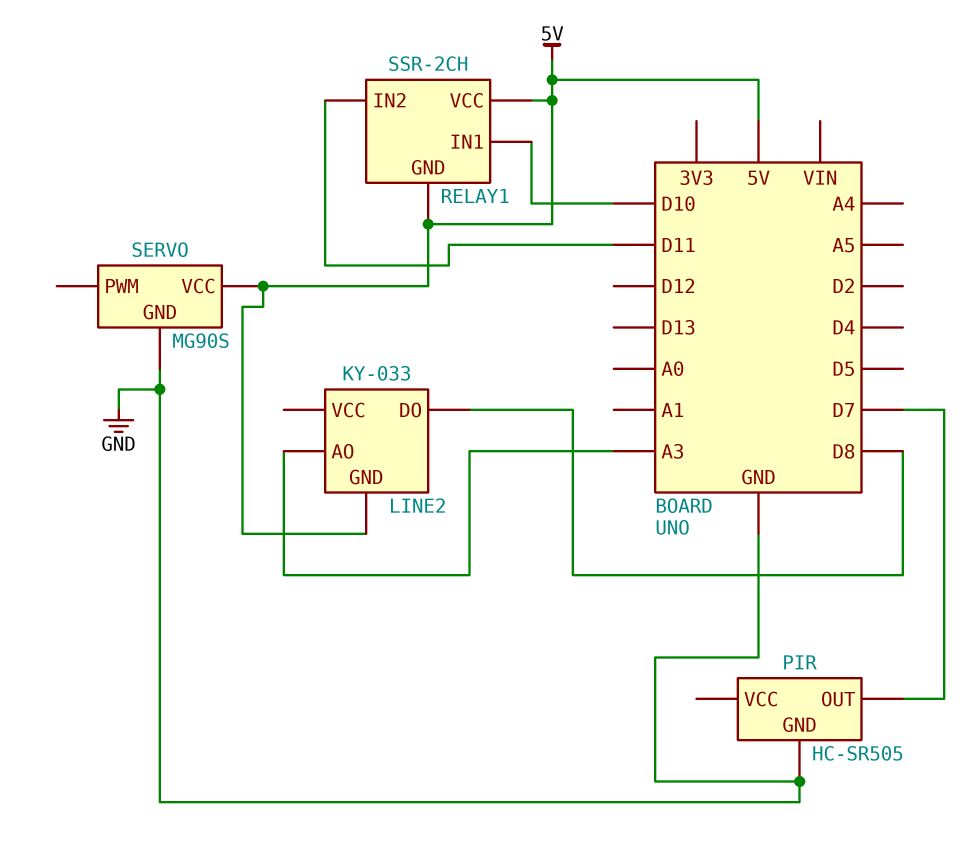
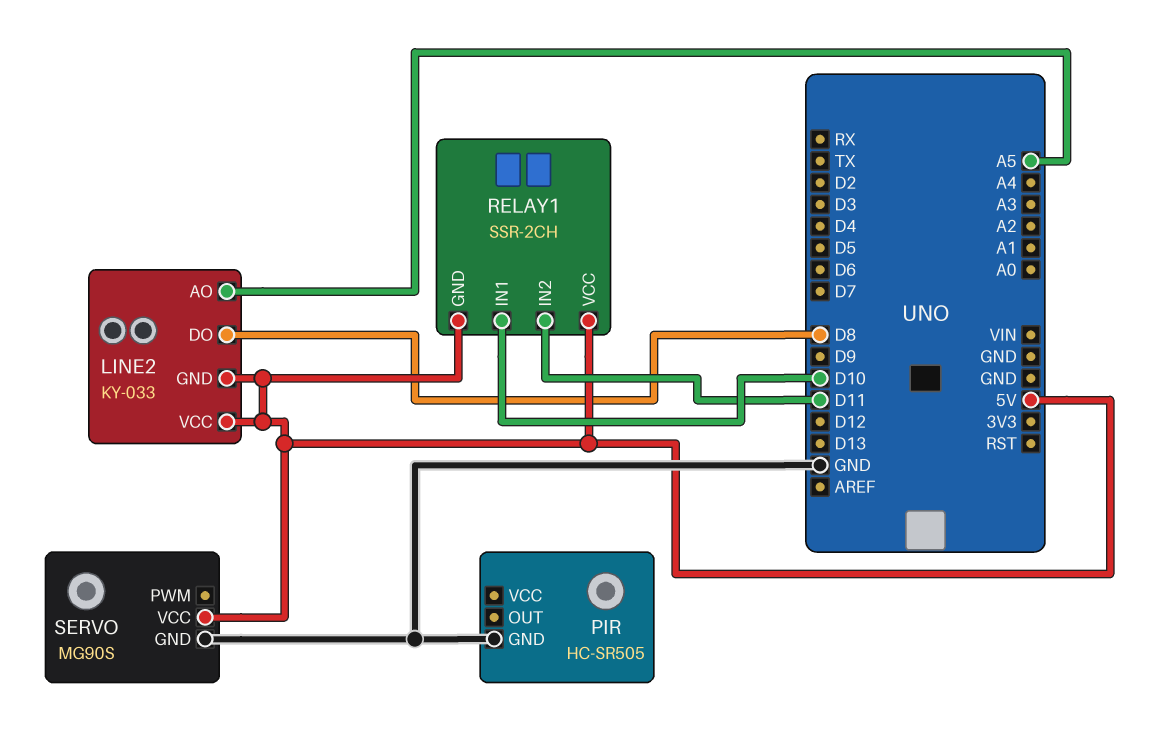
LINE2 pin AO: A3 -> A5
LINE2 pin VCC: none -> 5V
PIR pin OUT: D7 -> none

